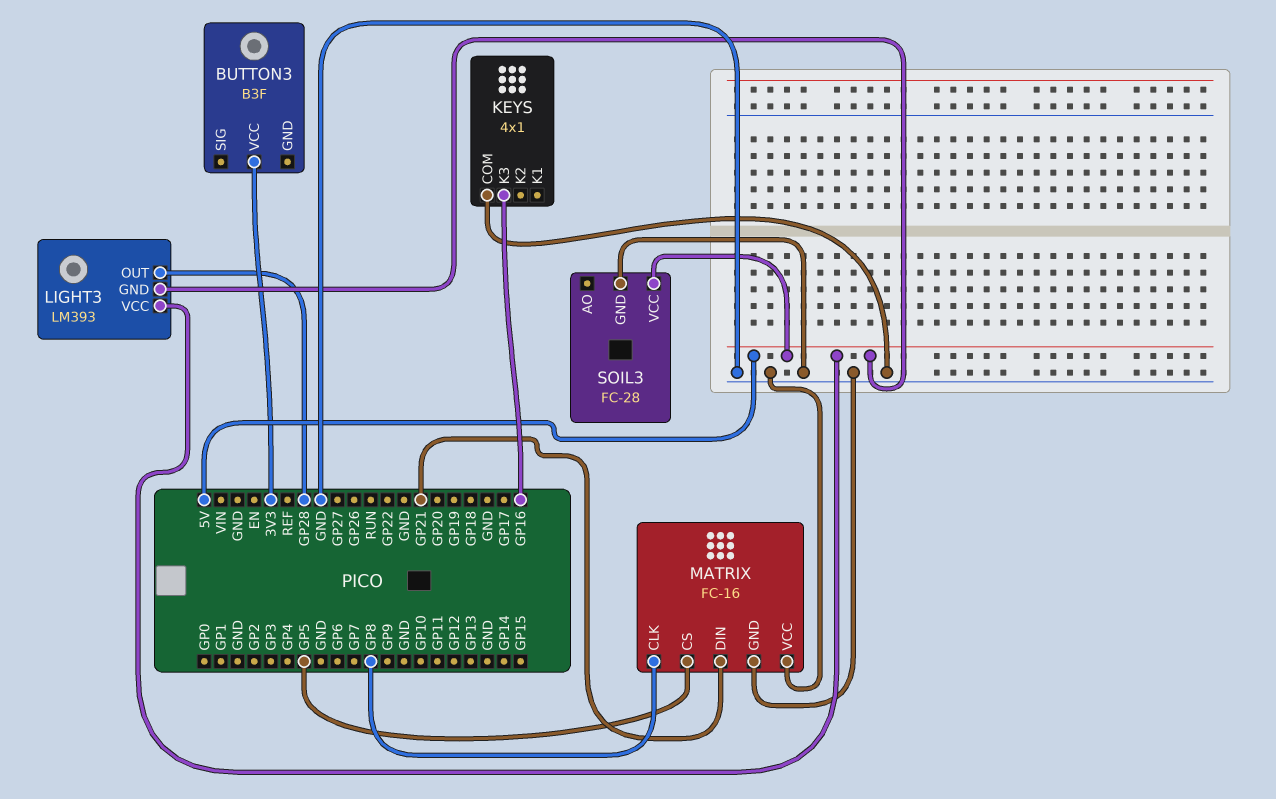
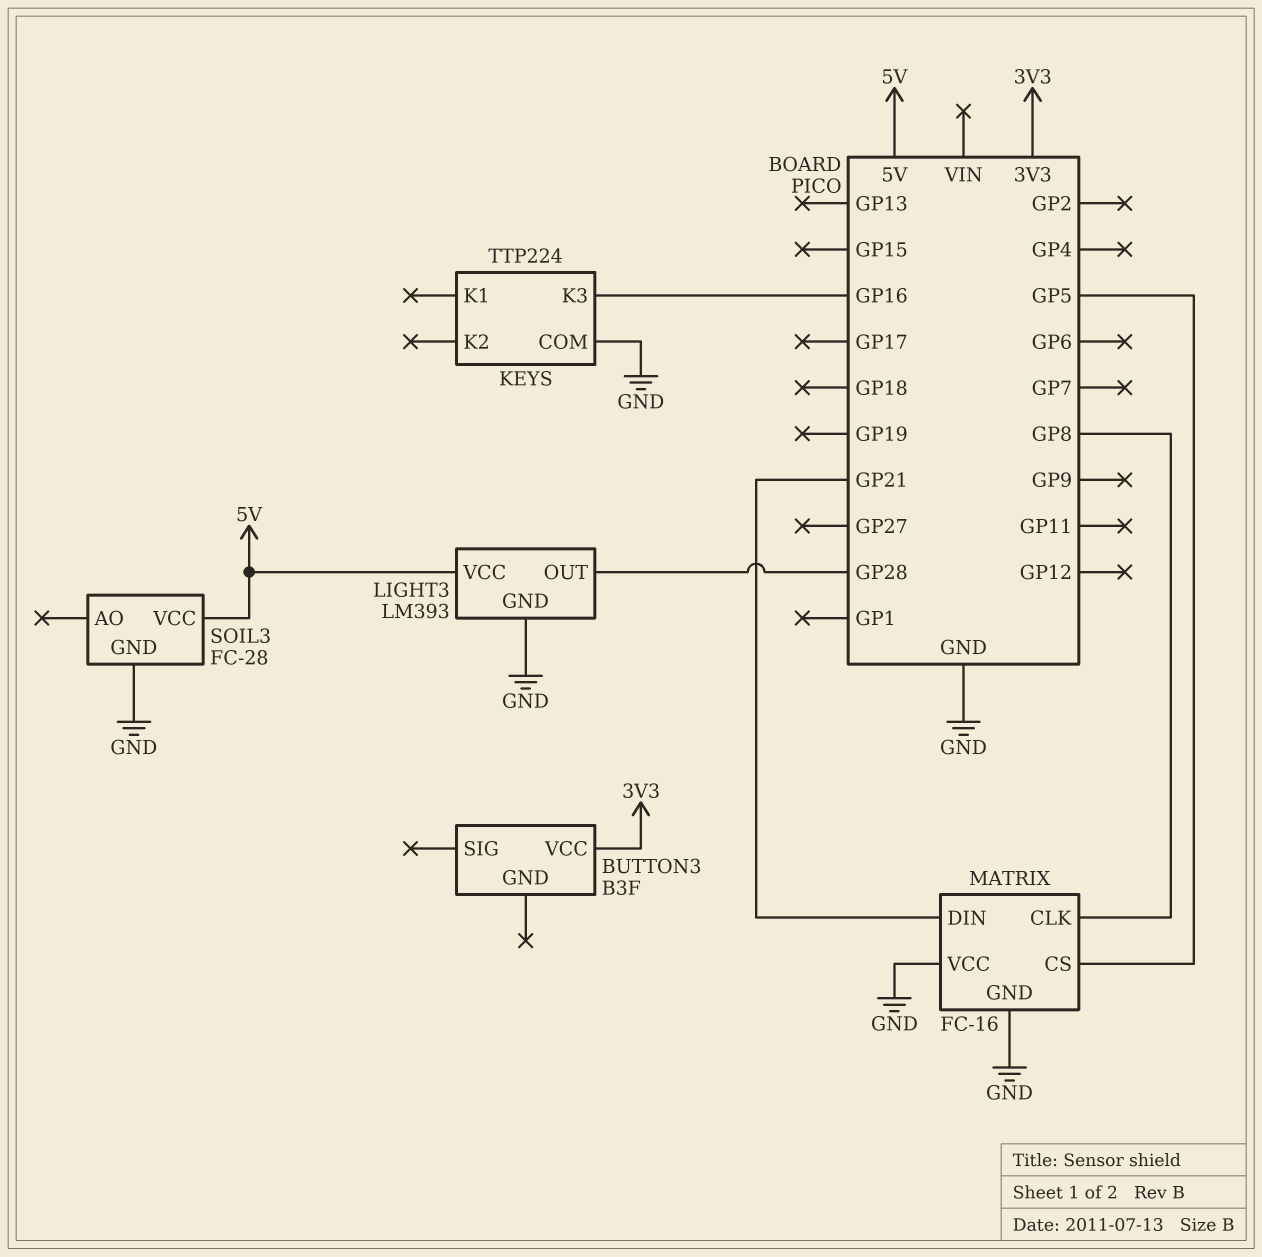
KEYS: 4x1 -> TTP224
LIGHT3 pin GND: 5V -> GND

